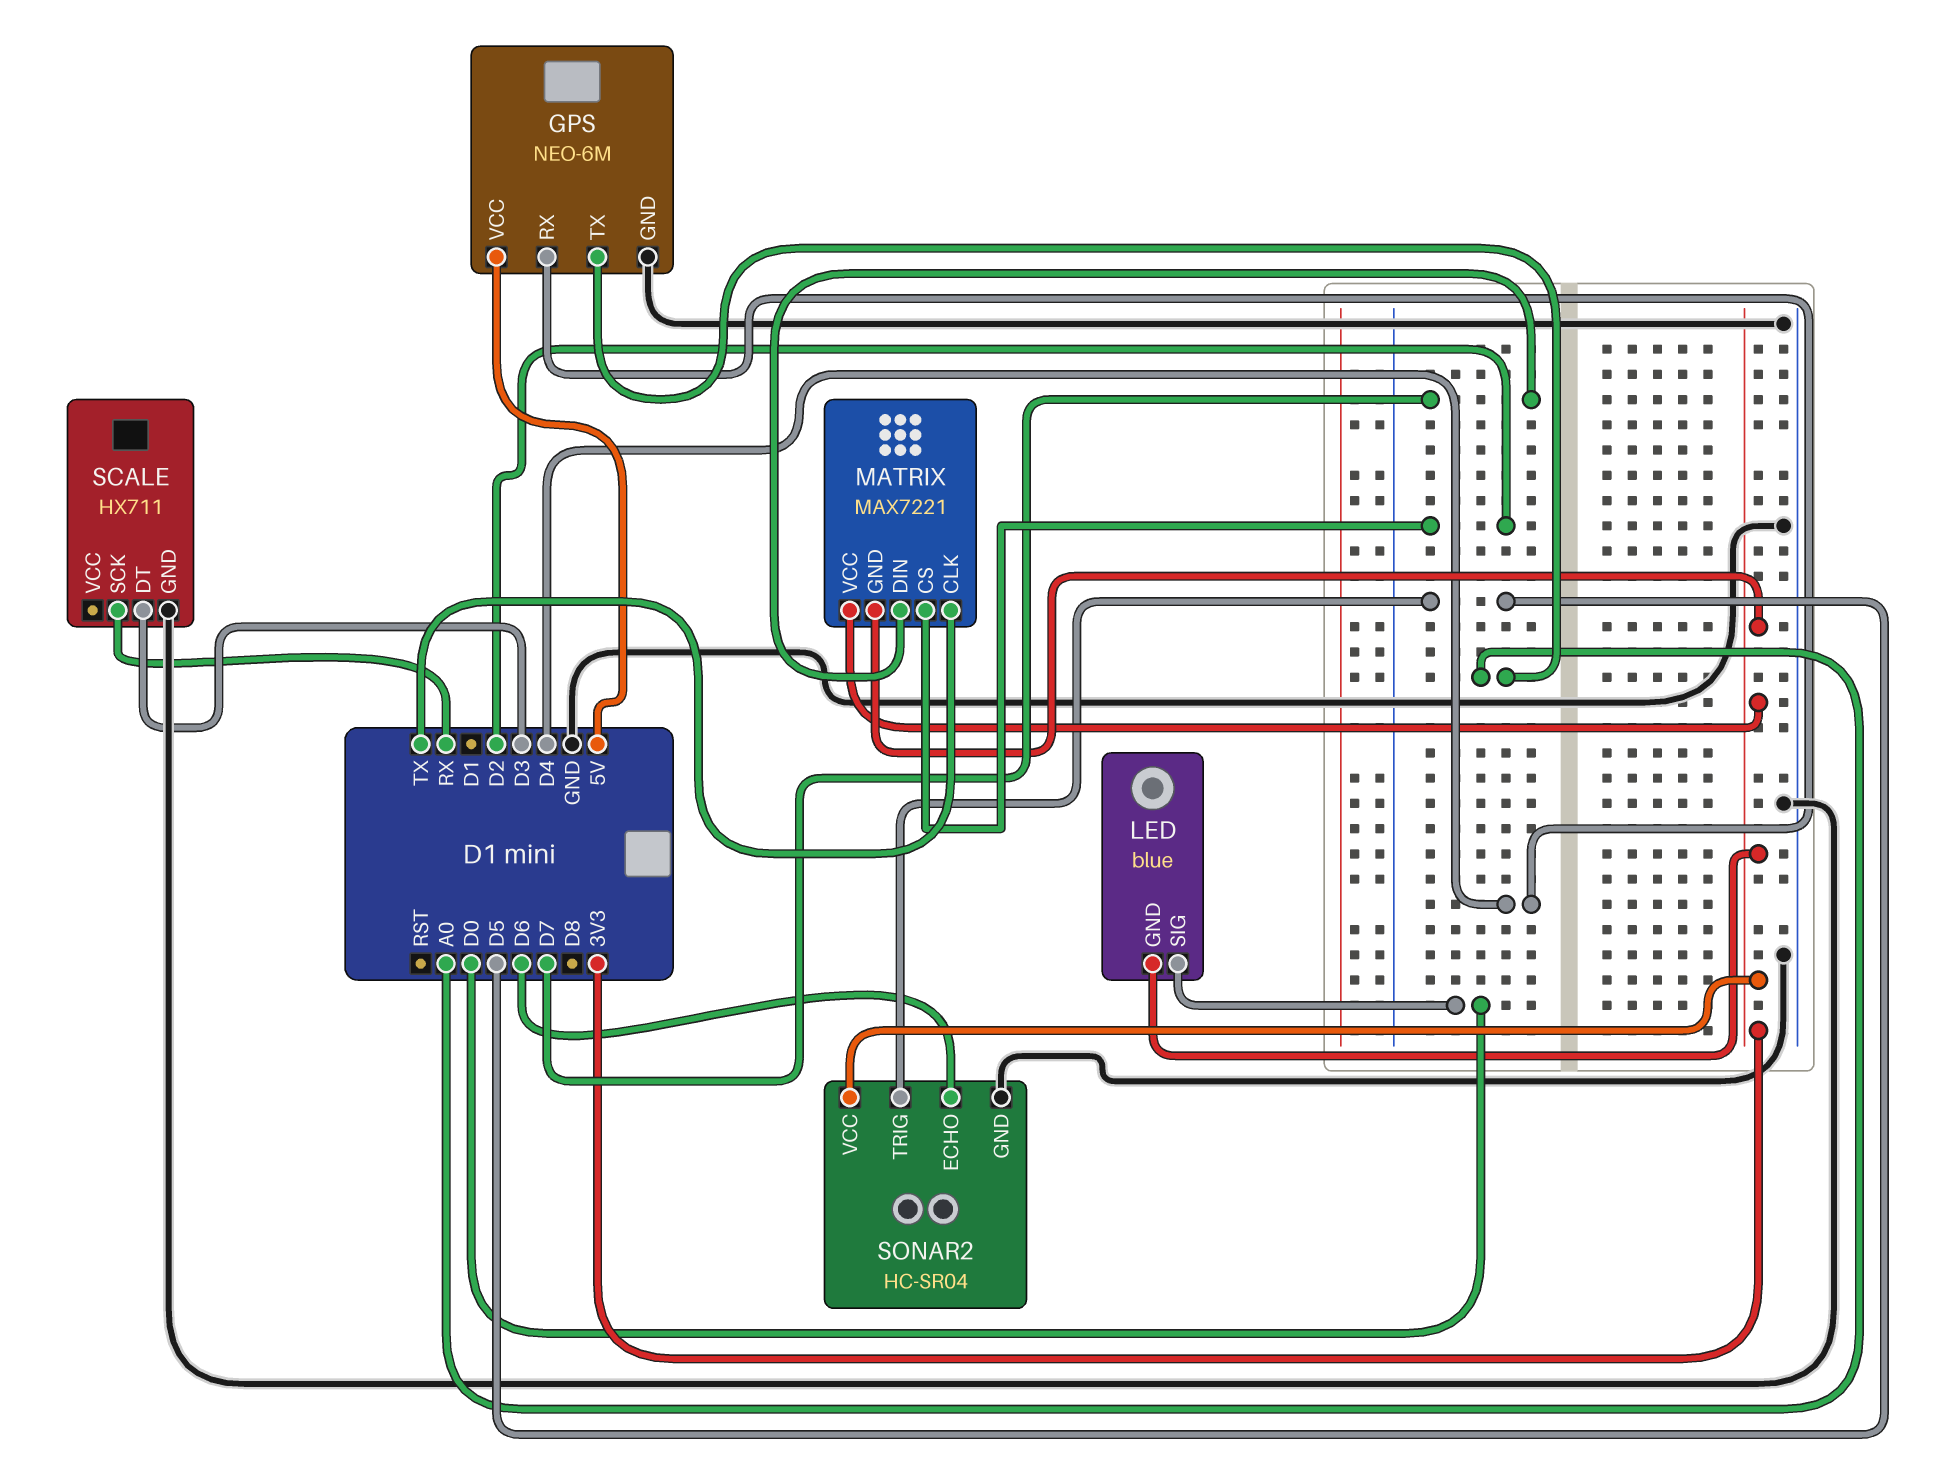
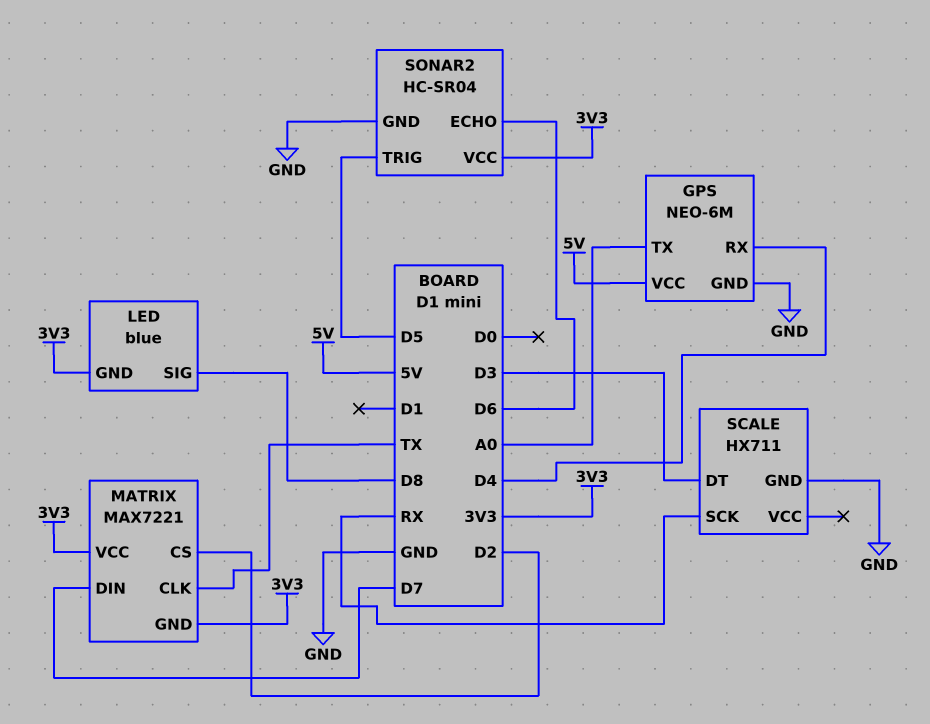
LED pin SIG: D0 -> D8

